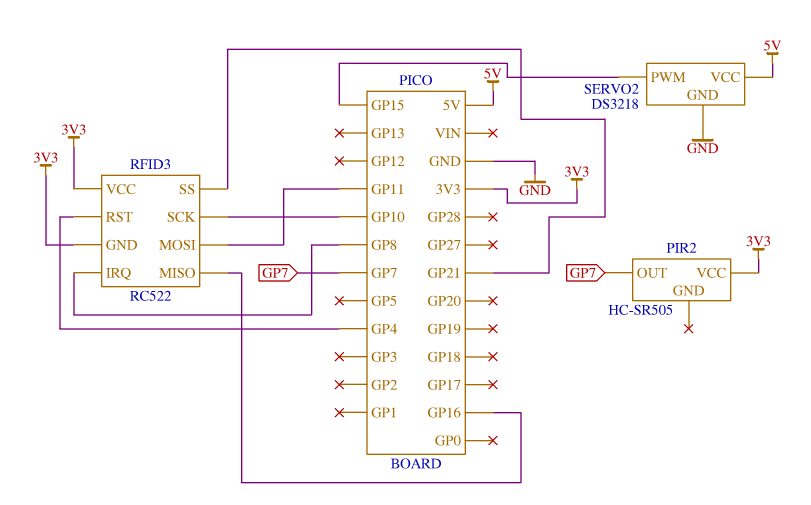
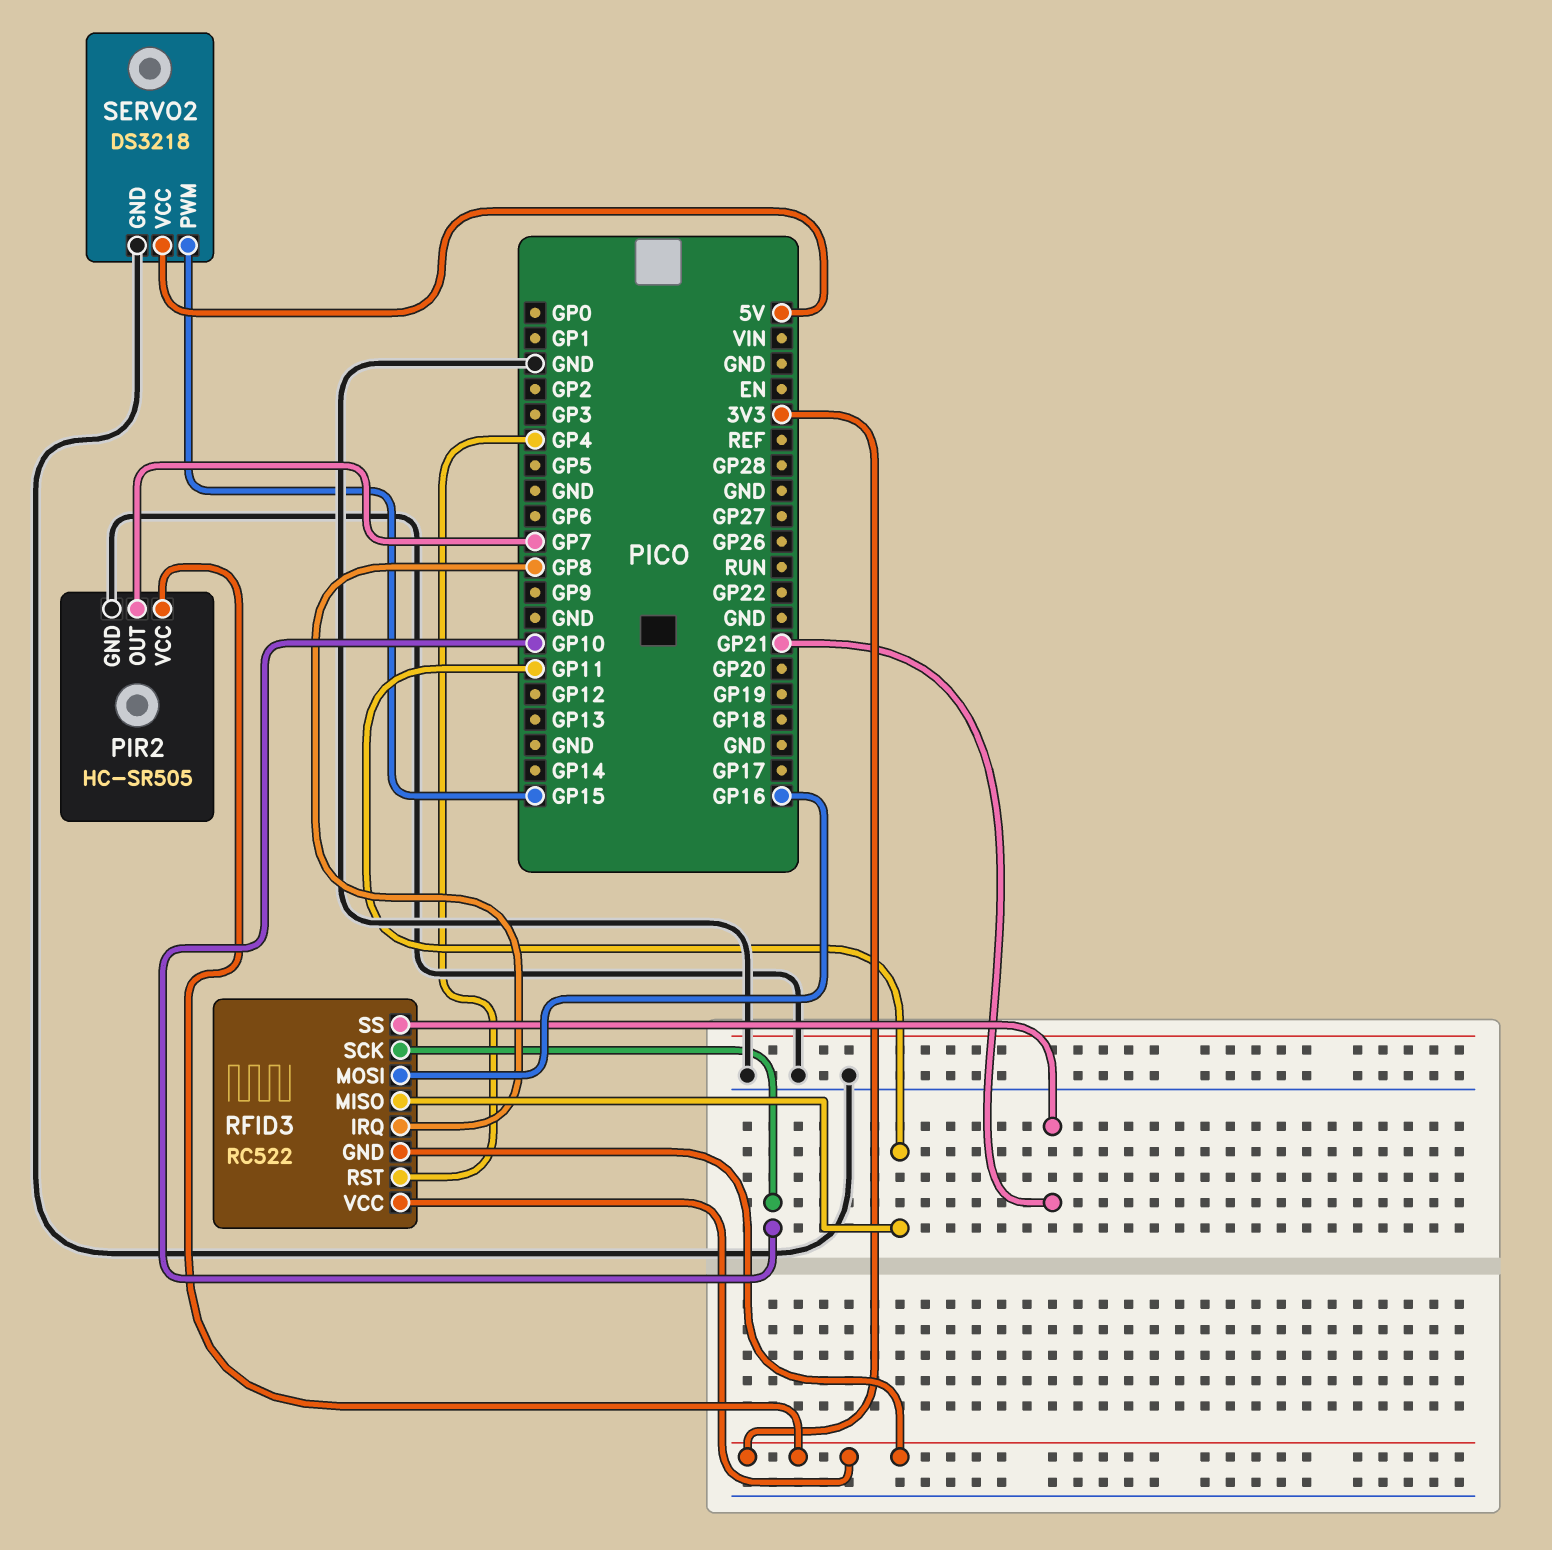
PIR2 pin GND: none -> GND
RFID3 pin MISO: GP16 -> GP11
RFID3 pin MOSI: GP11 -> GP16

